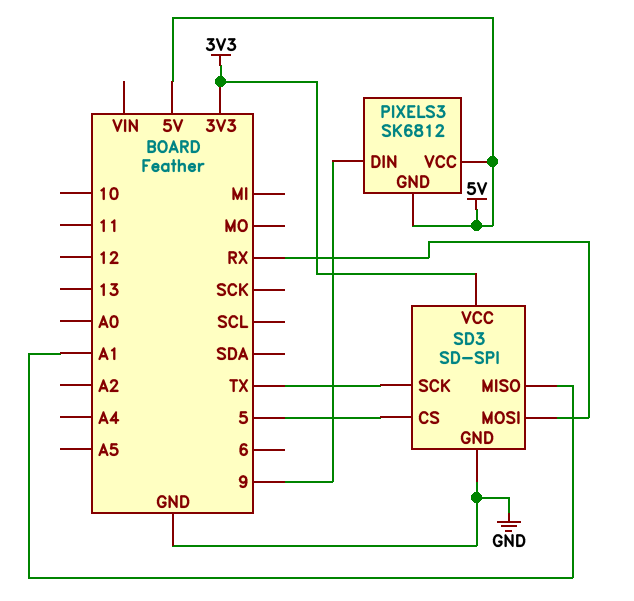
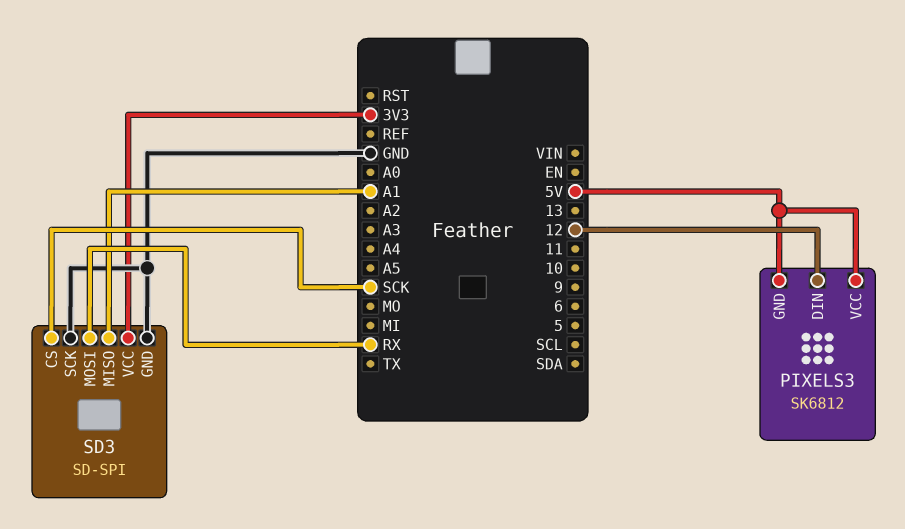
PIXELS3 pin DIN: 9 -> 12
SD3 pin CS: 5 -> SCK
SD3 pin SCK: TX -> GND

